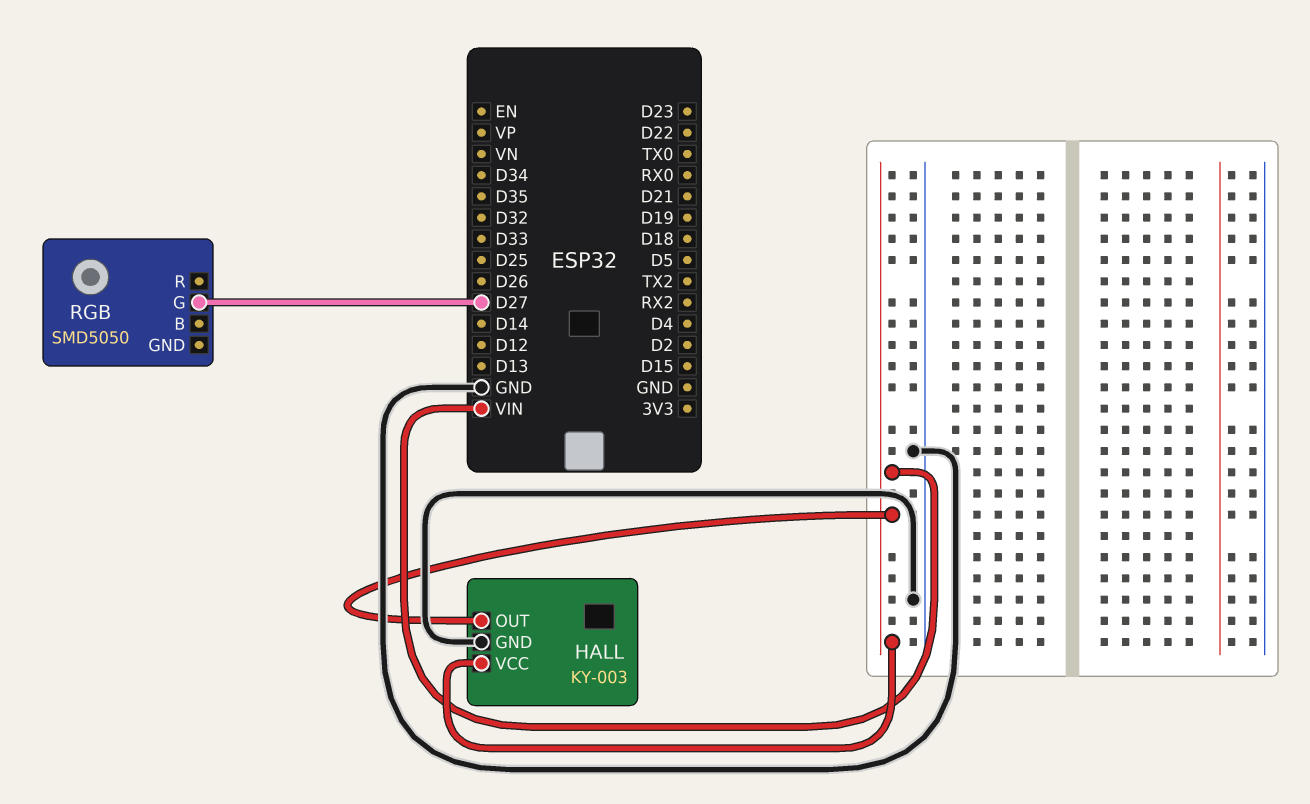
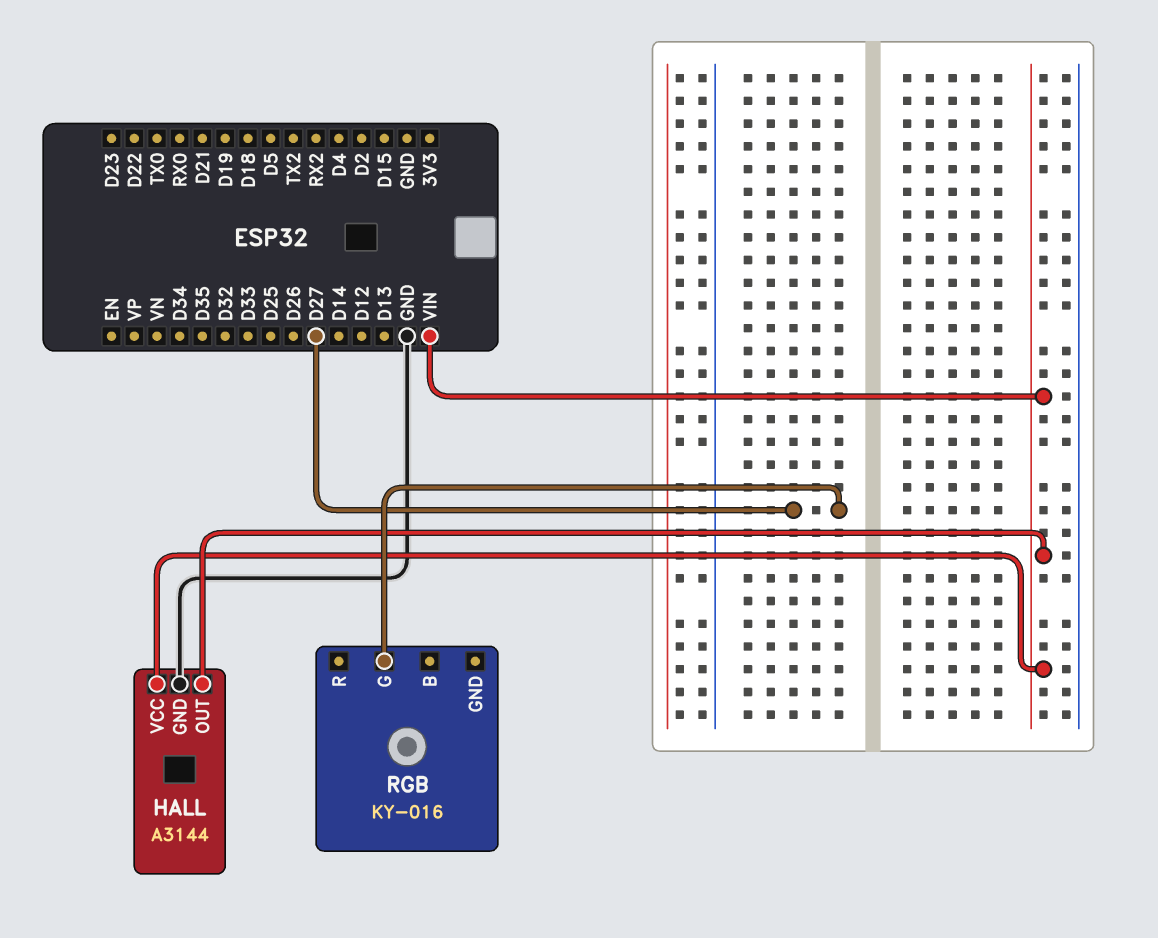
HALL: KY-003 -> A3144
RGB: SMD5050 -> KY-016

